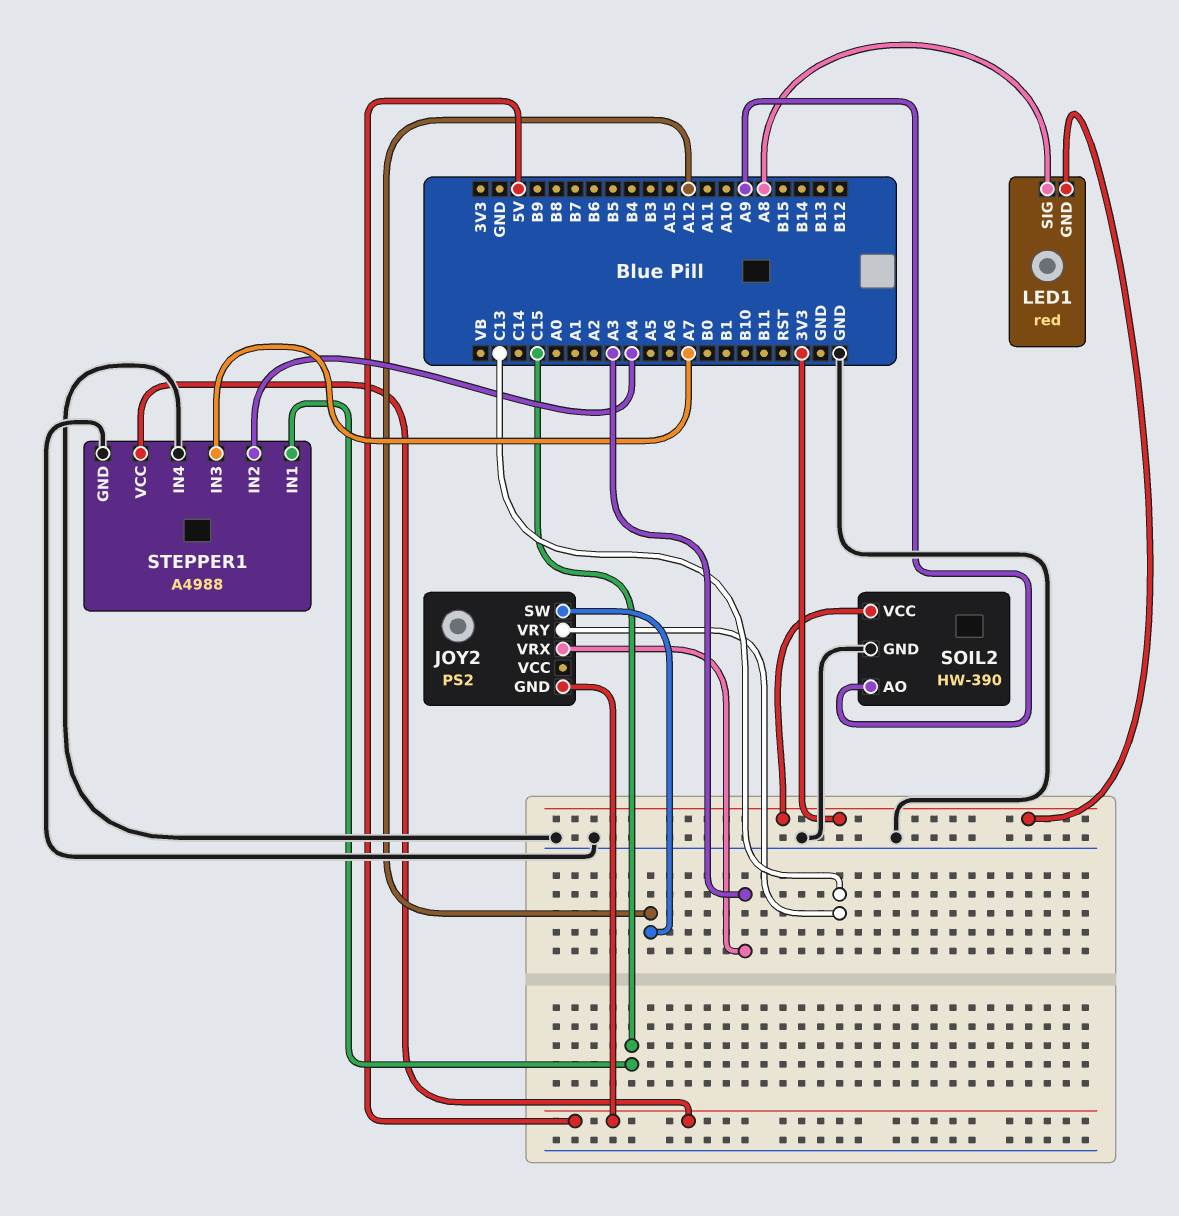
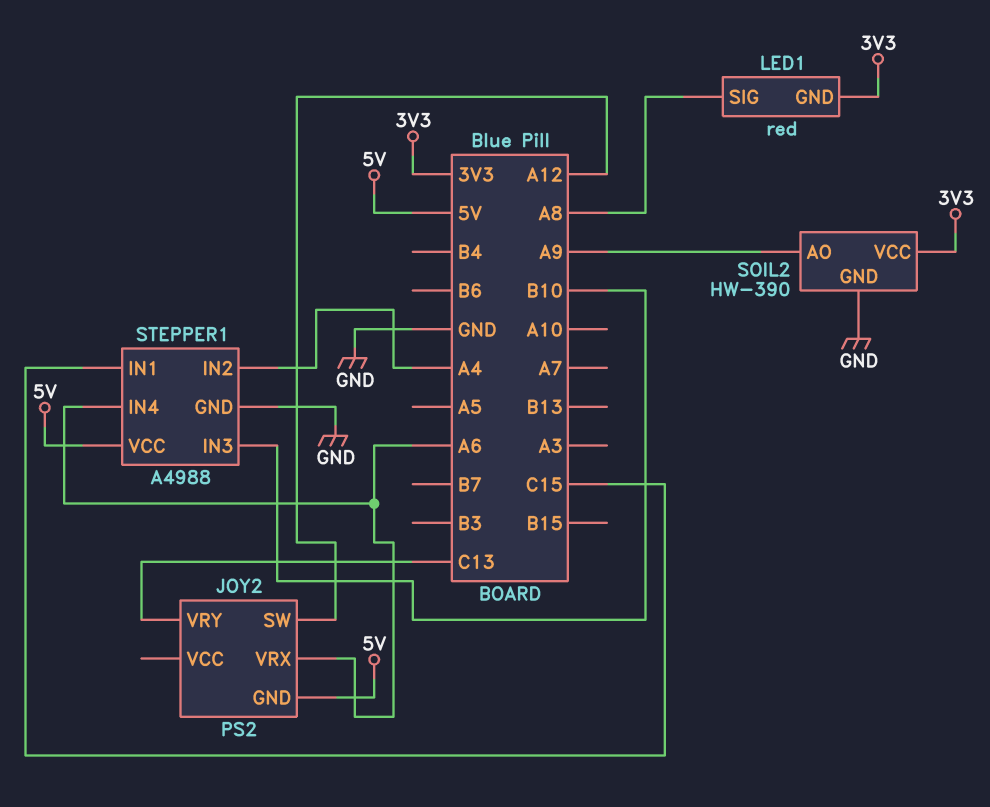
JOY2 pin VRX: A3 -> A6
STEPPER1 pin IN3: A7 -> B10
STEPPER1 pin IN4: GND -> A6

